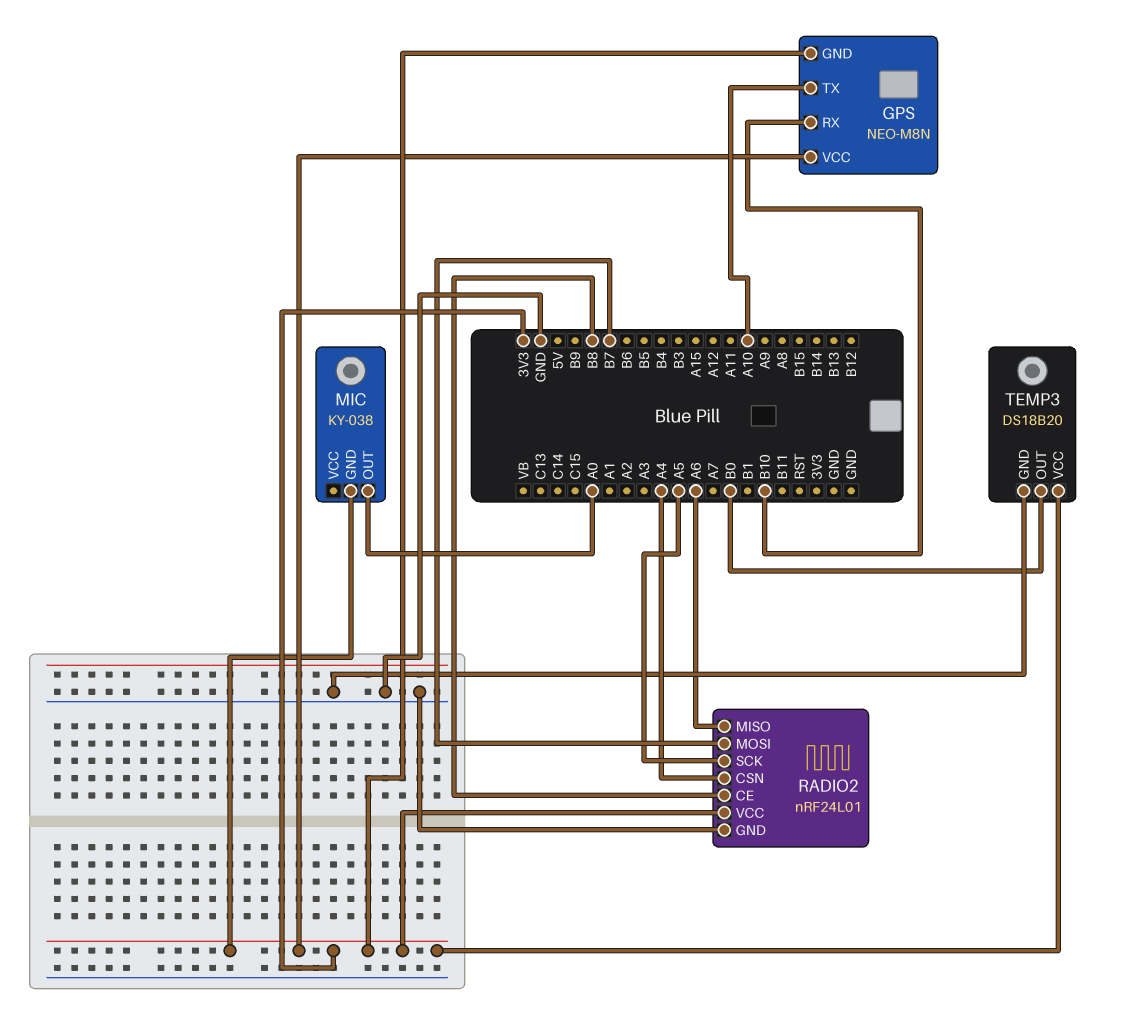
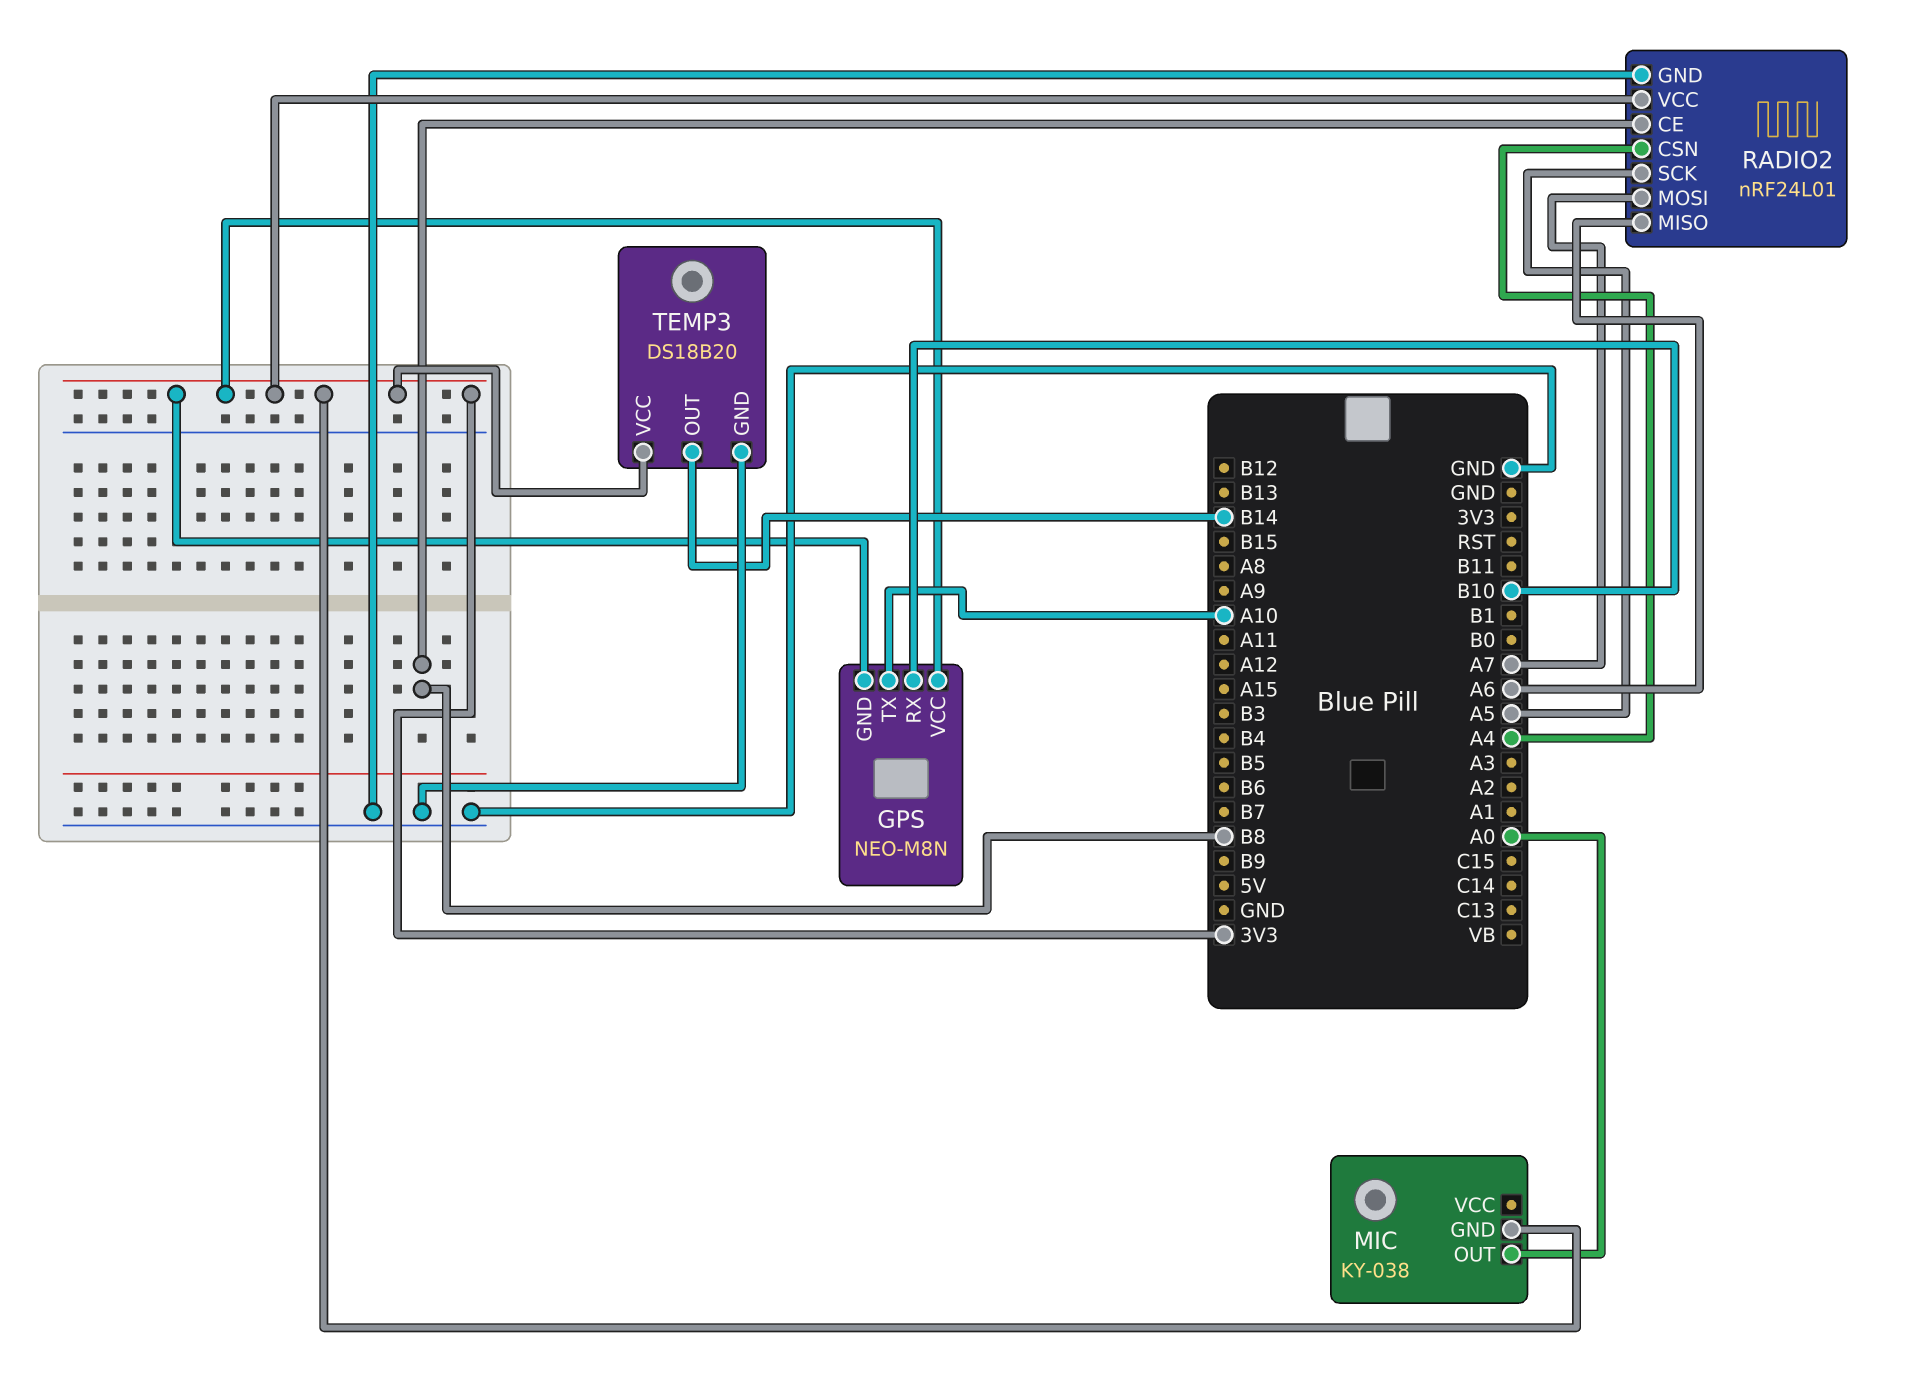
RADIO2 pin MOSI: B7 -> A7
TEMP3 pin OUT: B0 -> B14

